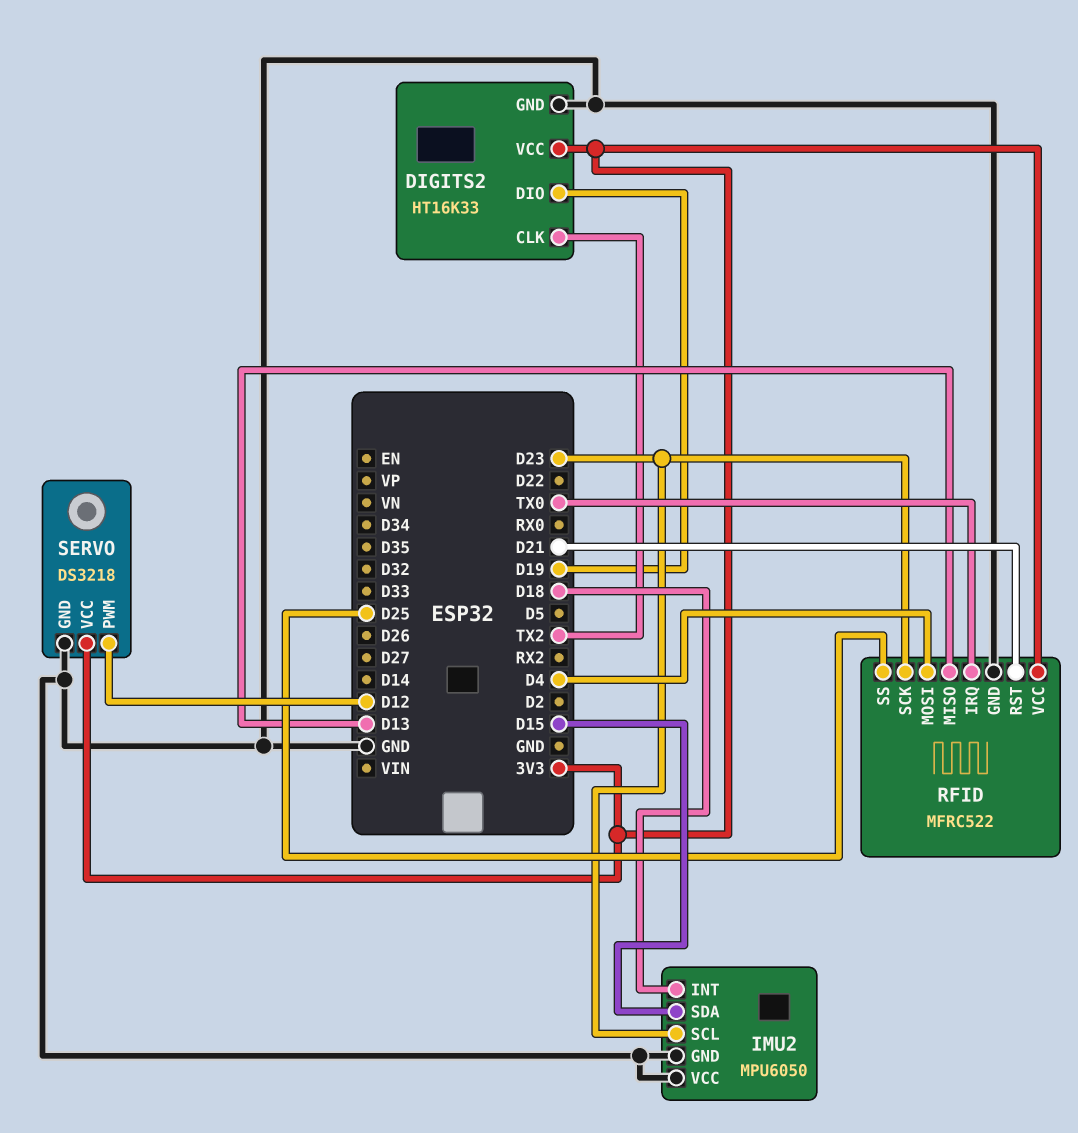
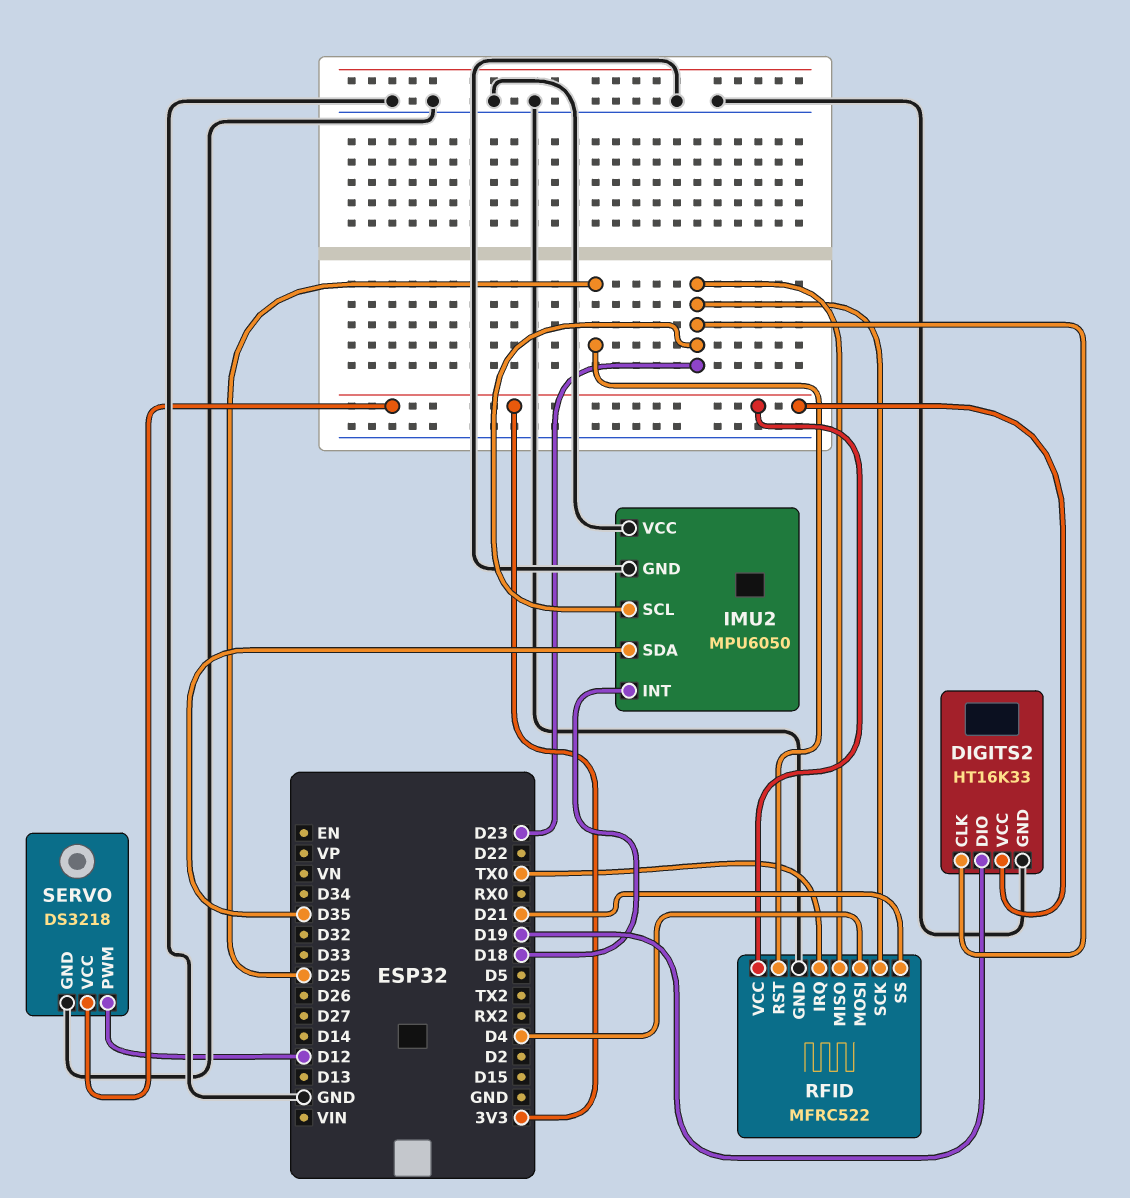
DIGITS2 pin CLK: TX2 -> D23
IMU2 pin SDA: D15 -> D35
RFID pin MISO: D13 -> D23
RFID pin RST: D21 -> D25
RFID pin SS: D25 -> D21

